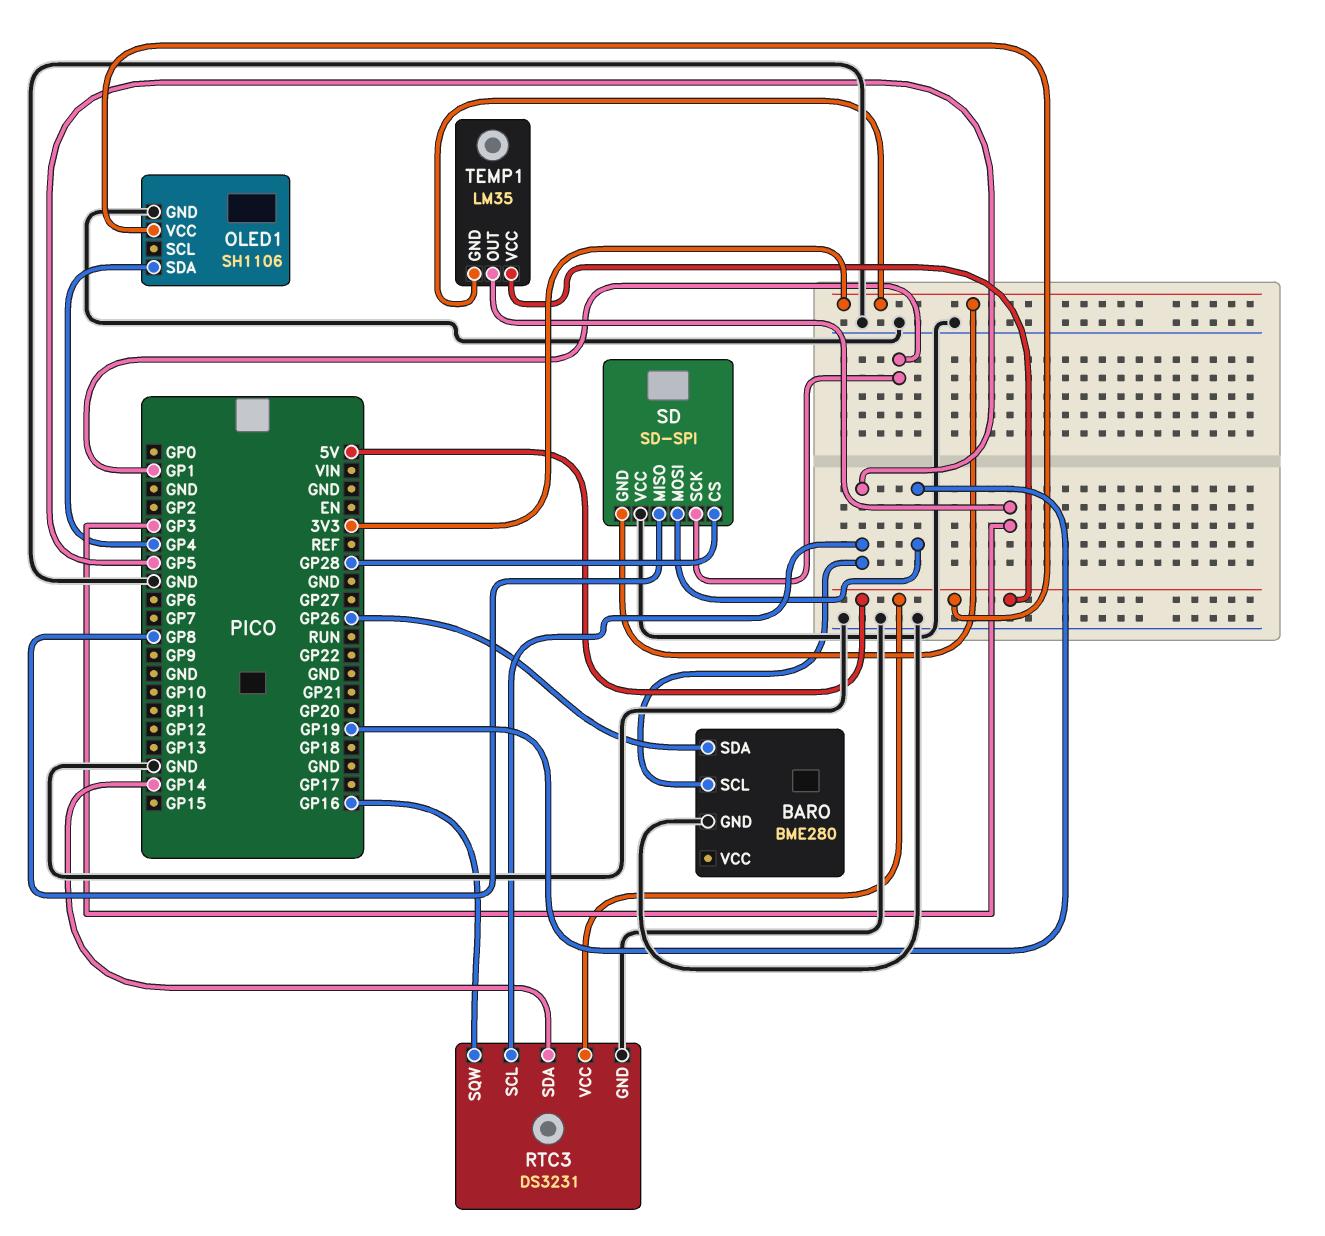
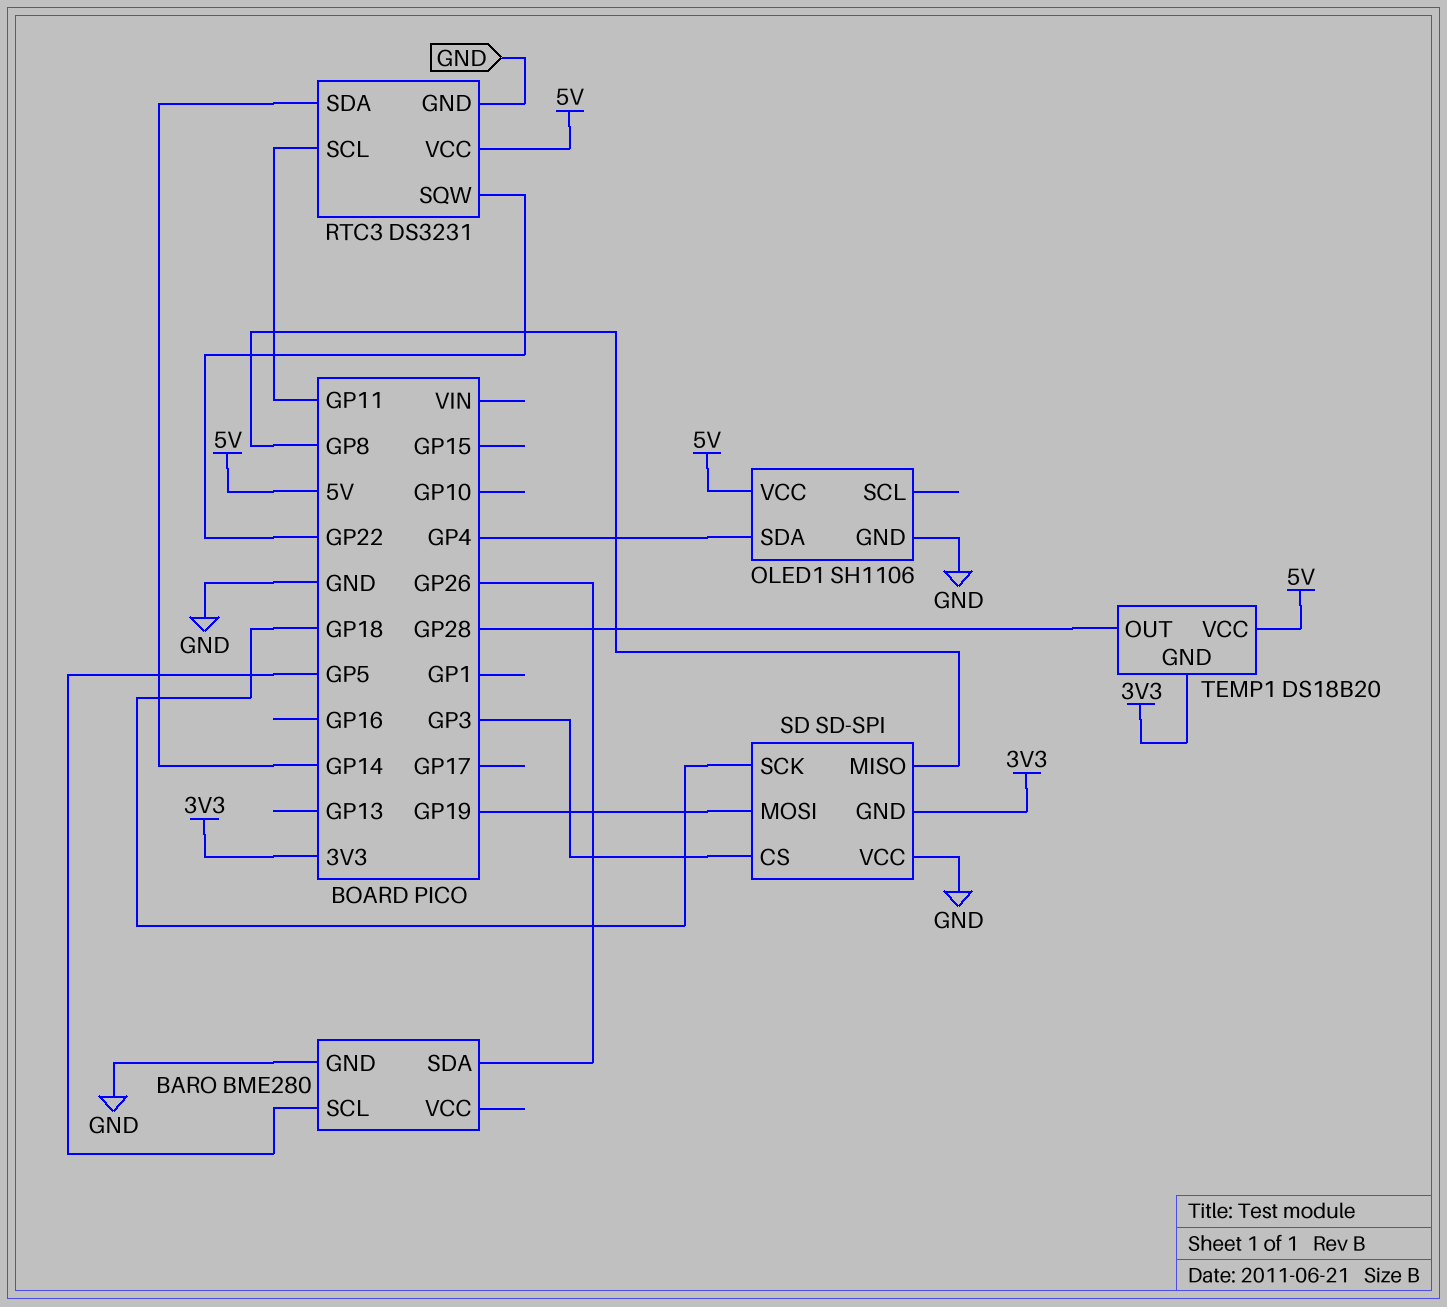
RTC3 pin SCL: GP5 -> GP11
RTC3 pin SQW: GP16 -> GP22
SD pin CS: GP28 -> GP3
SD pin SCK: GP1 -> GP18
TEMP1: LM35 -> DS18B20
TEMP1 pin OUT: GP3 -> GP28

